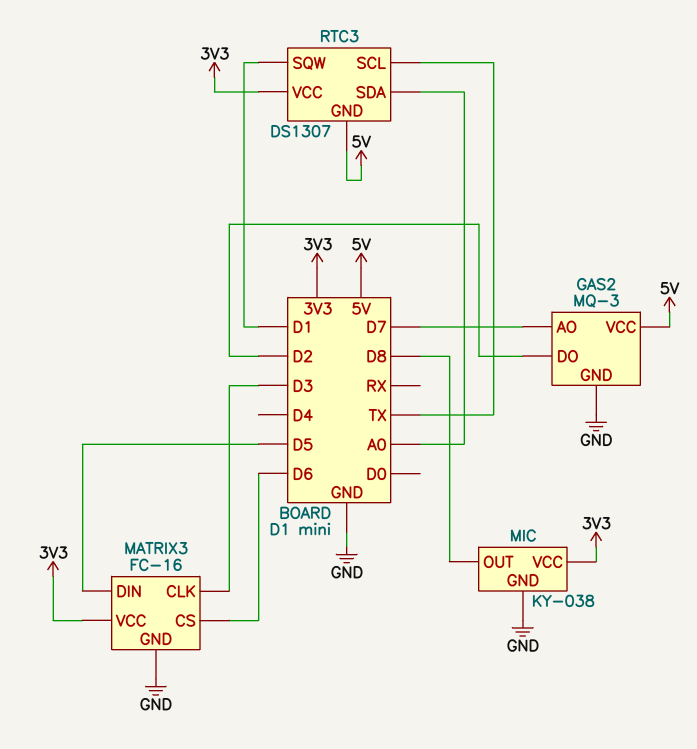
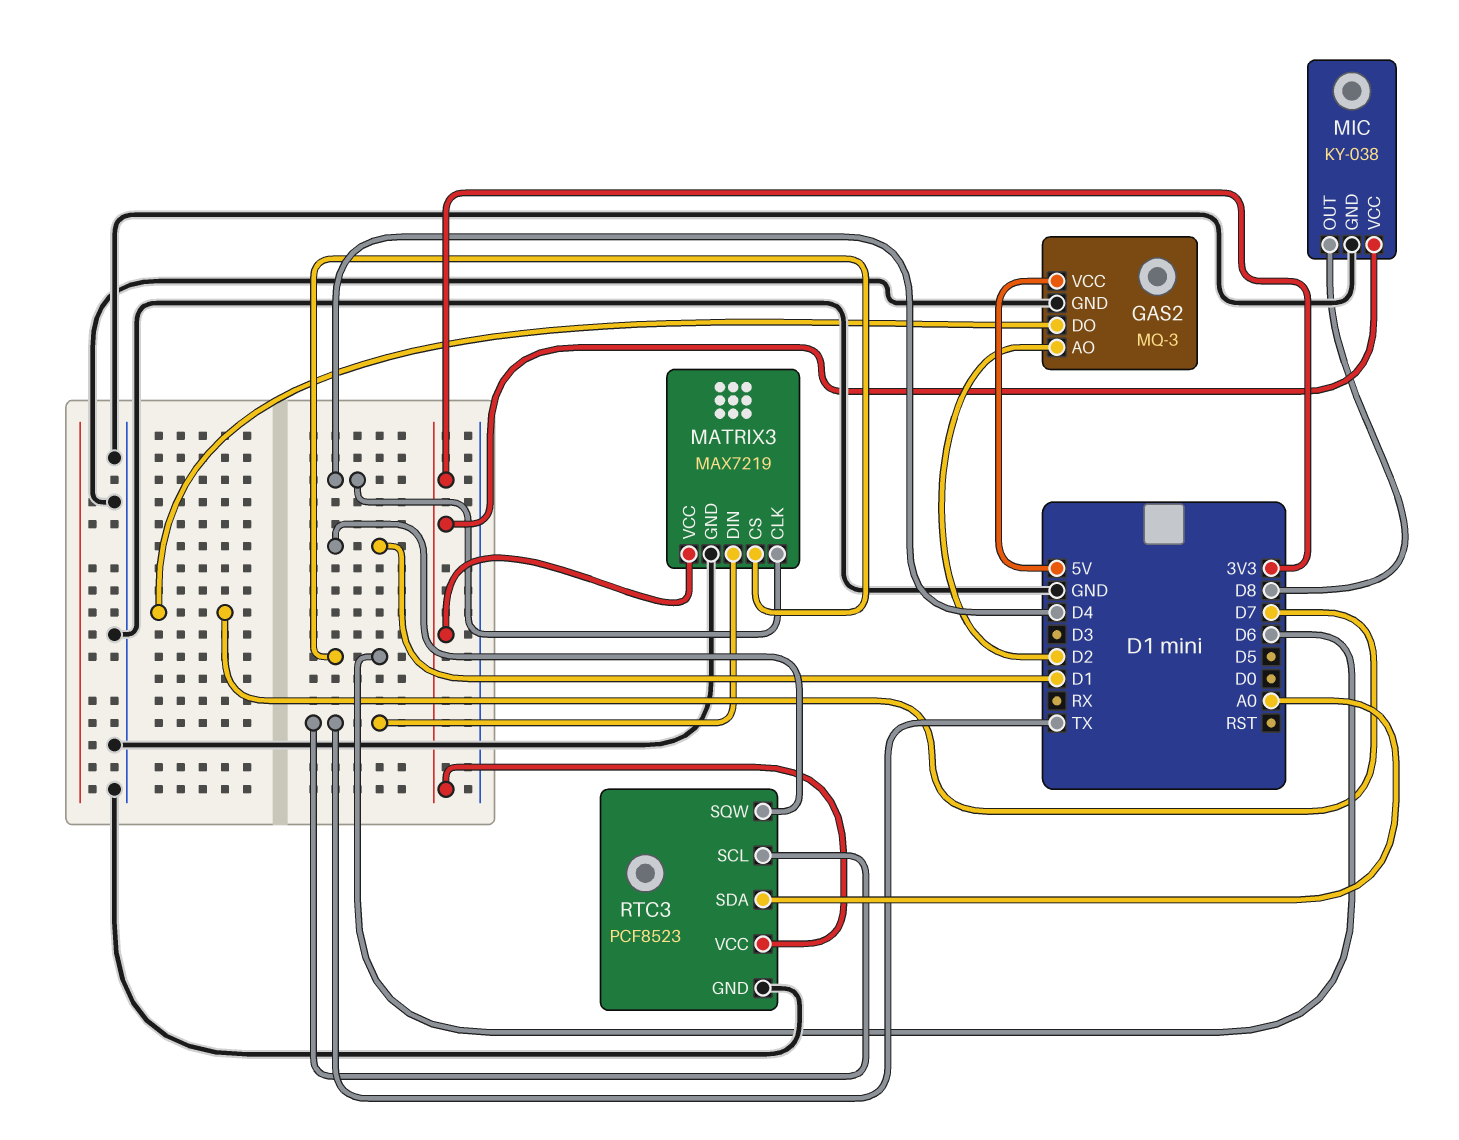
GAS2 pin AO: D7 -> D2
GAS2 pin DO: D2 -> D7
MATRIX3: FC-16 -> MAX7219
MATRIX3 pin CLK: D3 -> D4
MATRIX3 pin DIN: D5 -> TX
RTC3: DS1307 -> PCF8523
RTC3 pin GND: 5V -> GND

